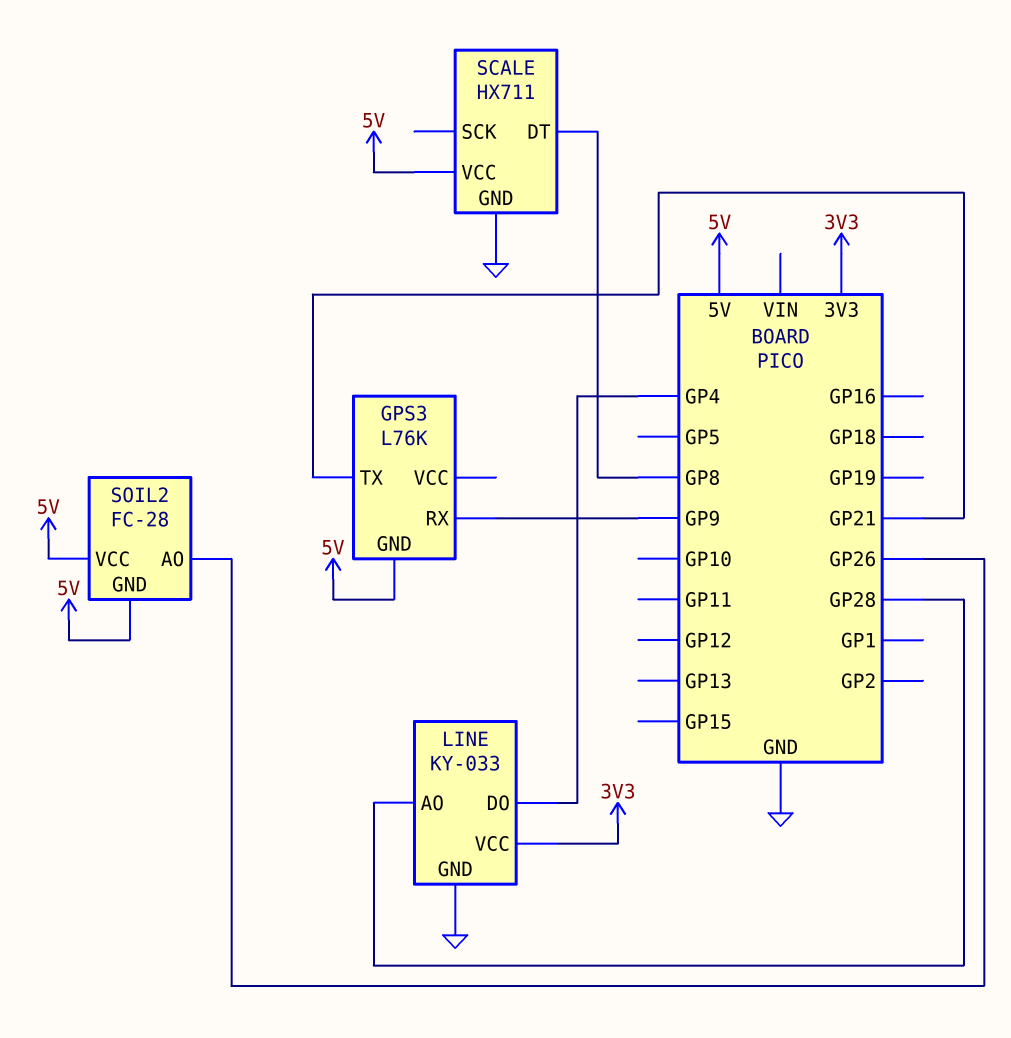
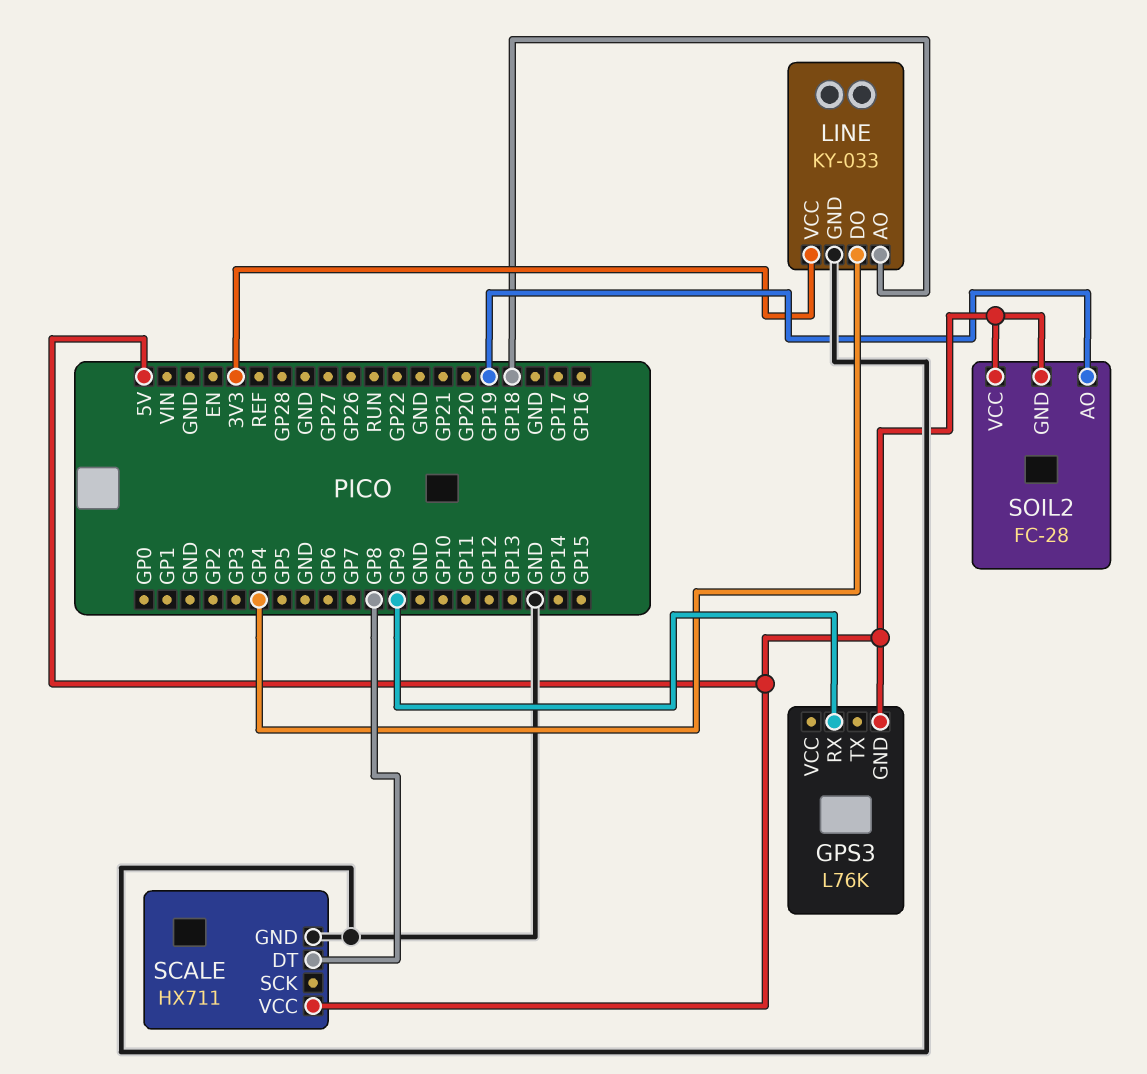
GPS3 pin TX: GP21 -> none
LINE pin AO: GP28 -> GP18
SOIL2 pin AO: GP26 -> GP19

